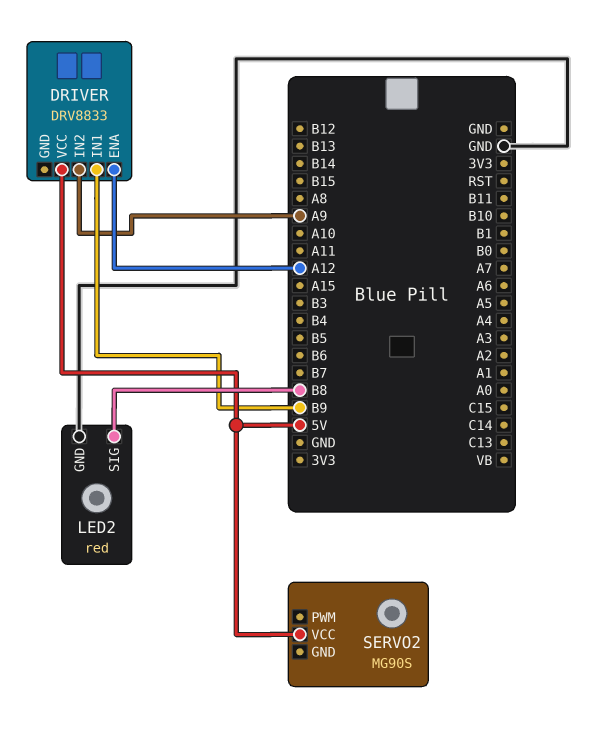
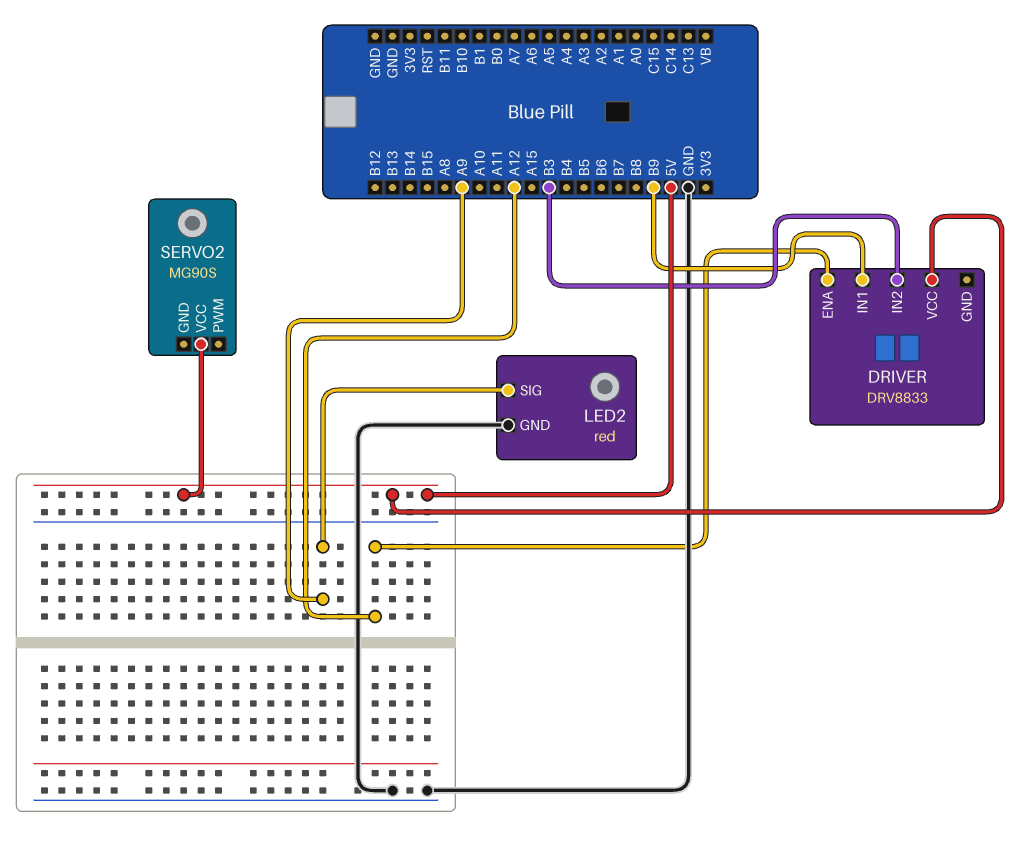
DRIVER pin IN2: A9 -> B3
LED2 pin SIG: B8 -> A9

